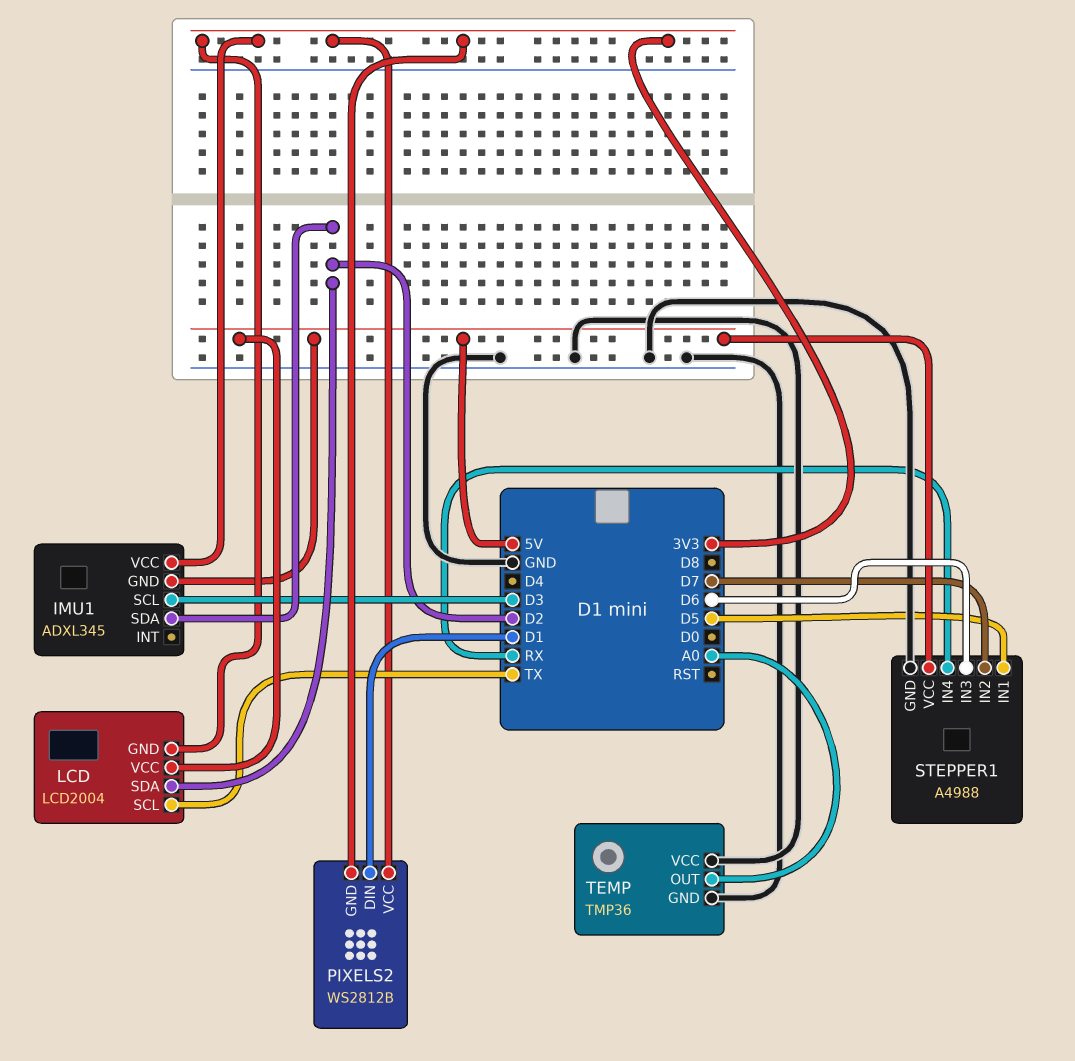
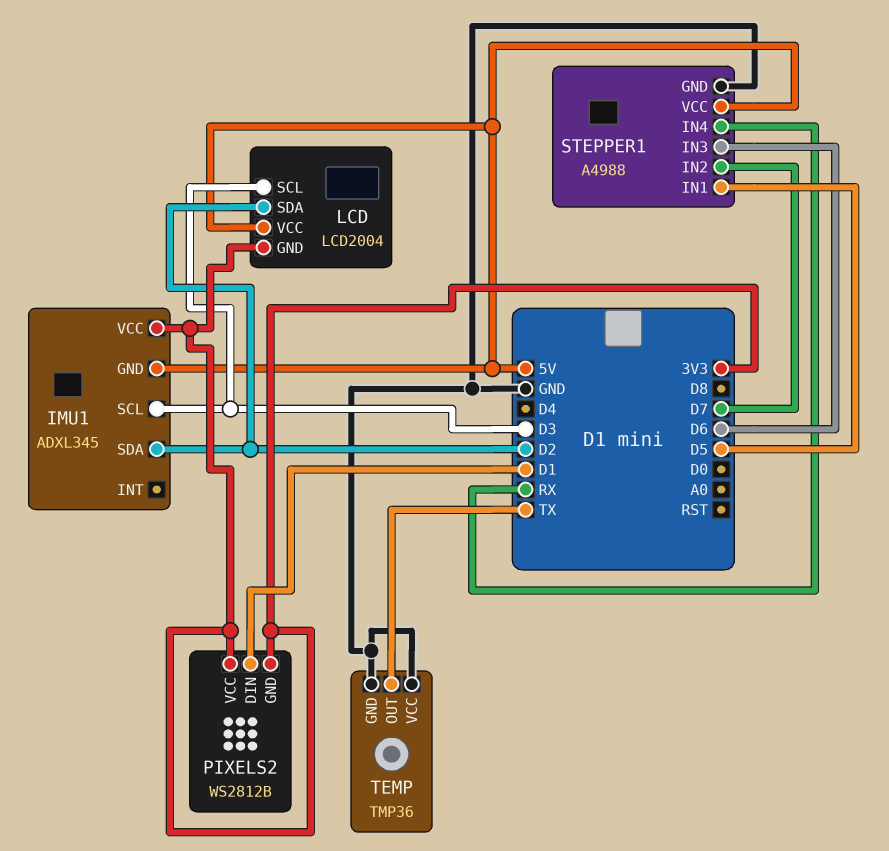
LCD pin SCL: TX -> D3
TEMP pin OUT: A0 -> TX

